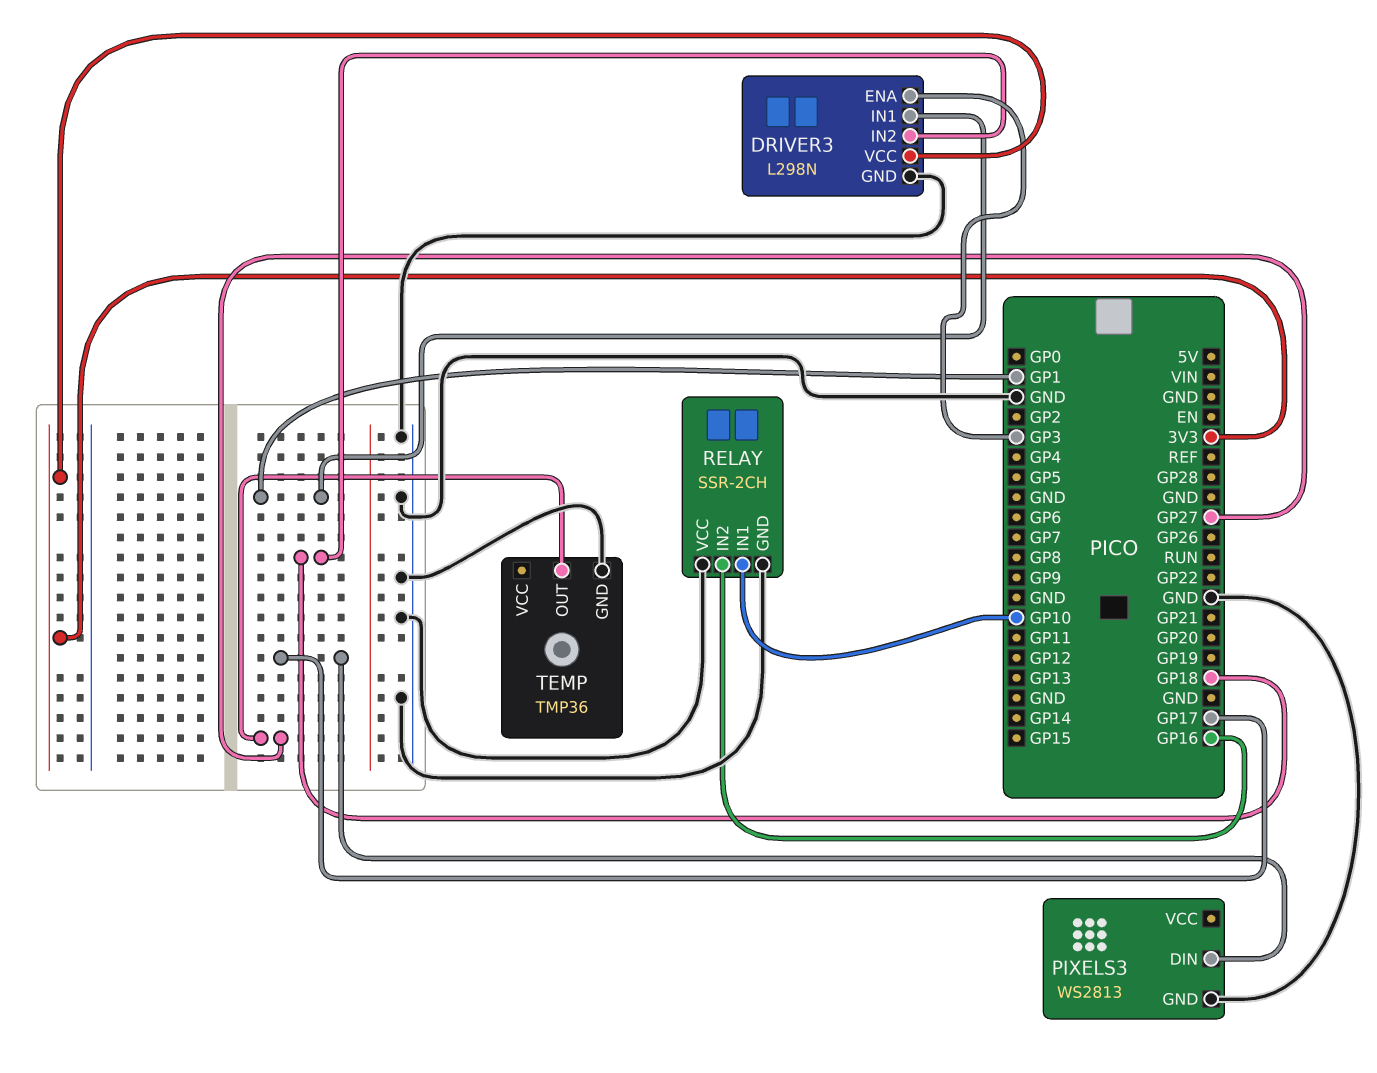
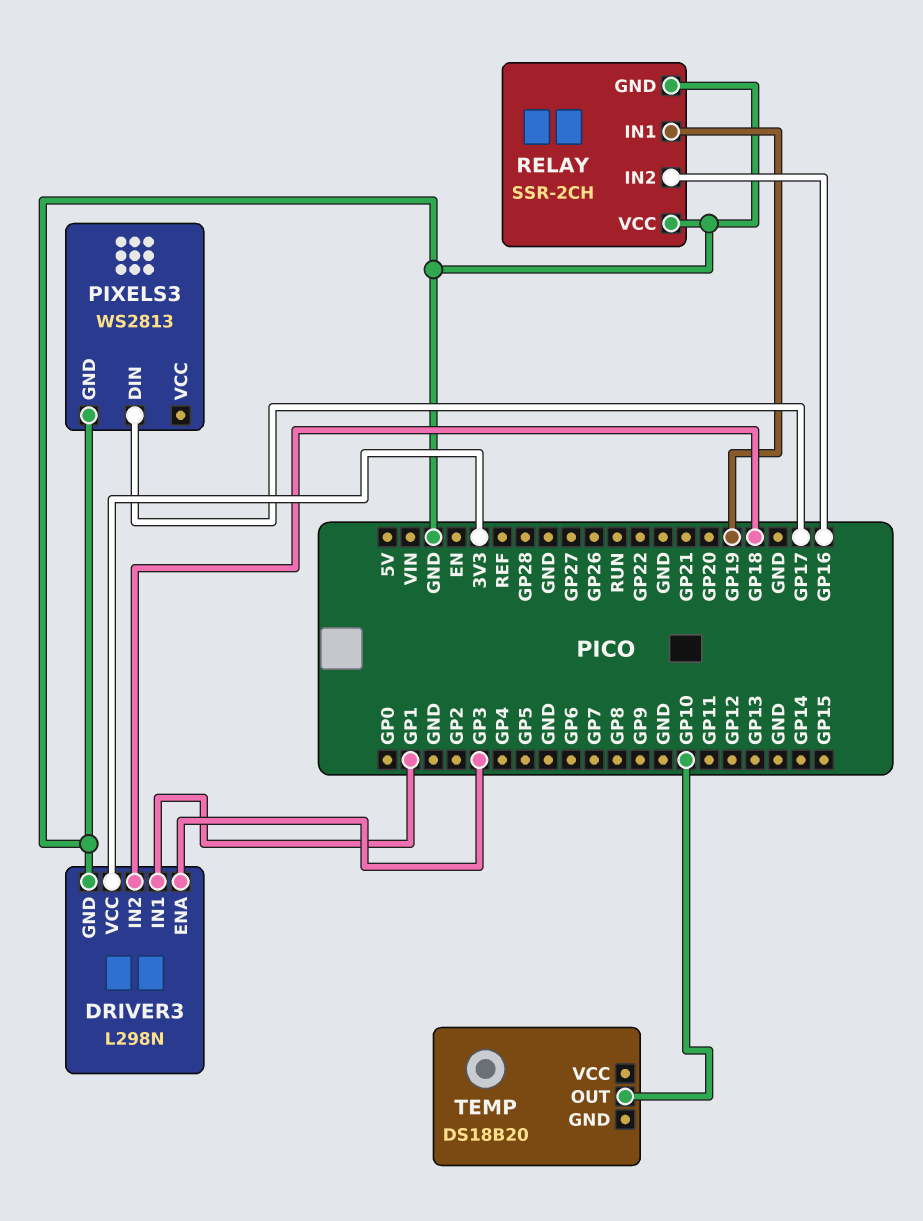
RELAY pin IN1: GP10 -> GP19
TEMP: TMP36 -> DS18B20
TEMP pin GND: GND -> none
TEMP pin OUT: GP27 -> GP10

